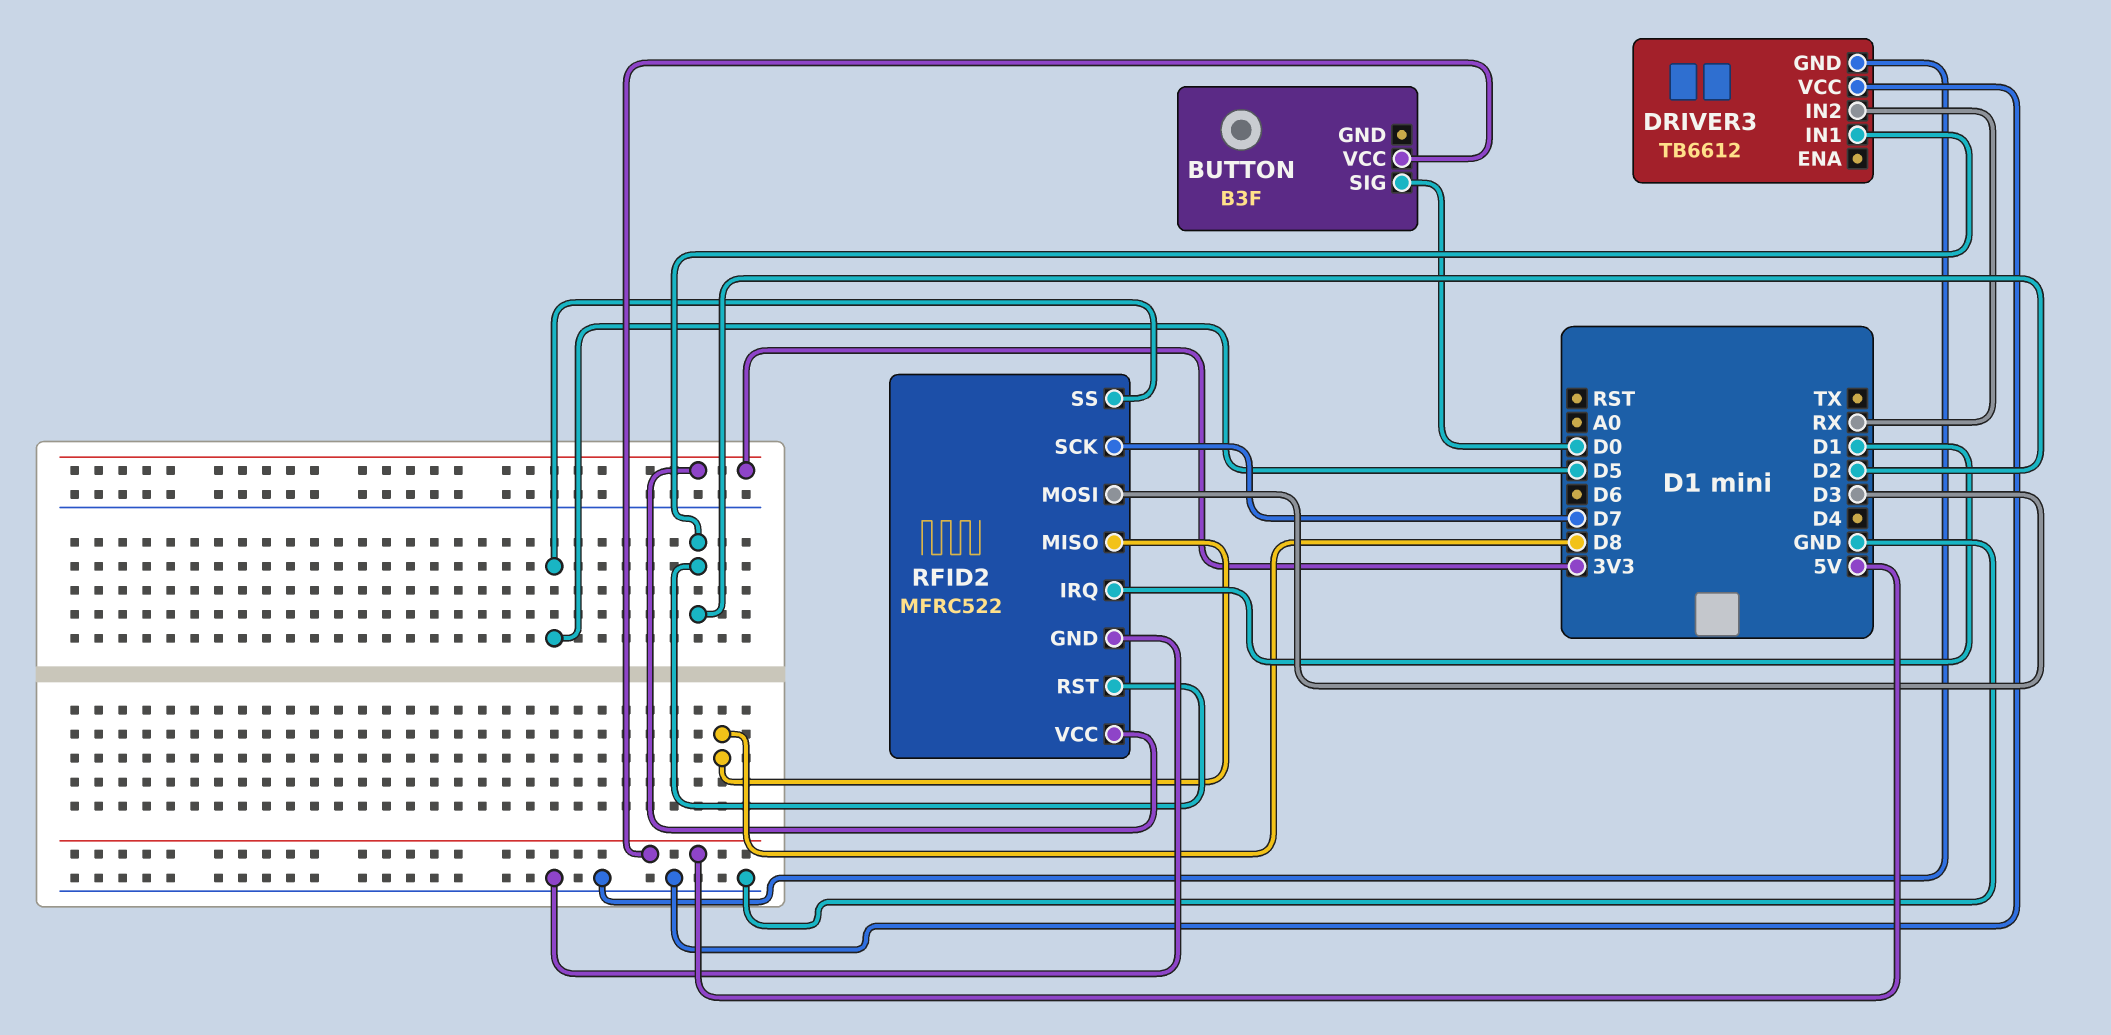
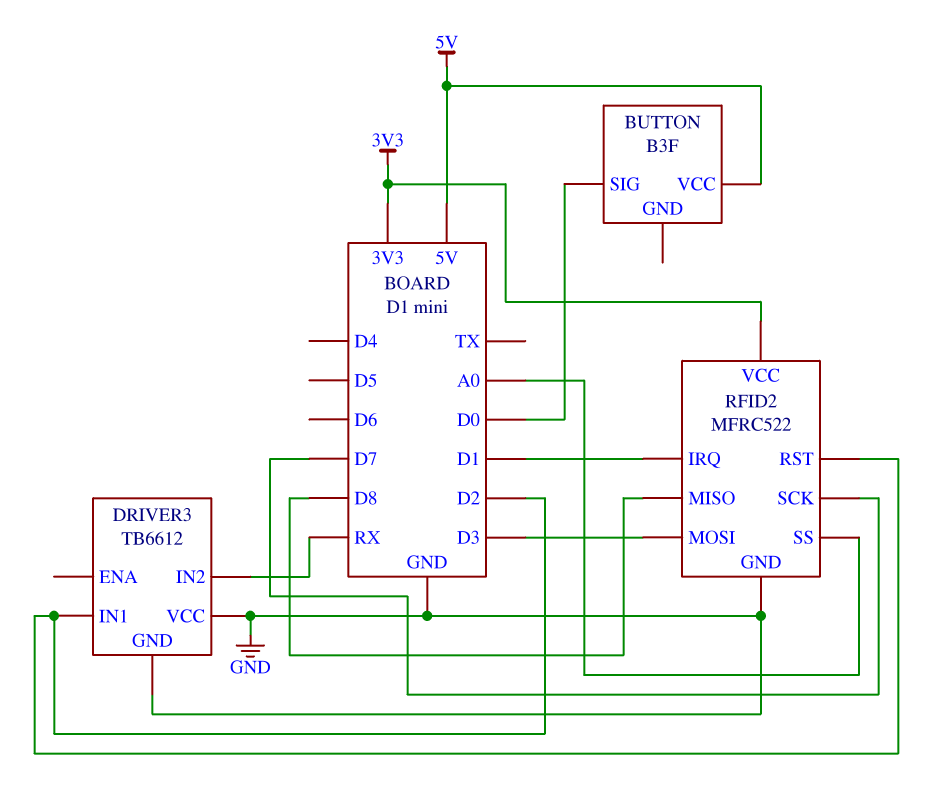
RFID2 pin SS: D5 -> A0

